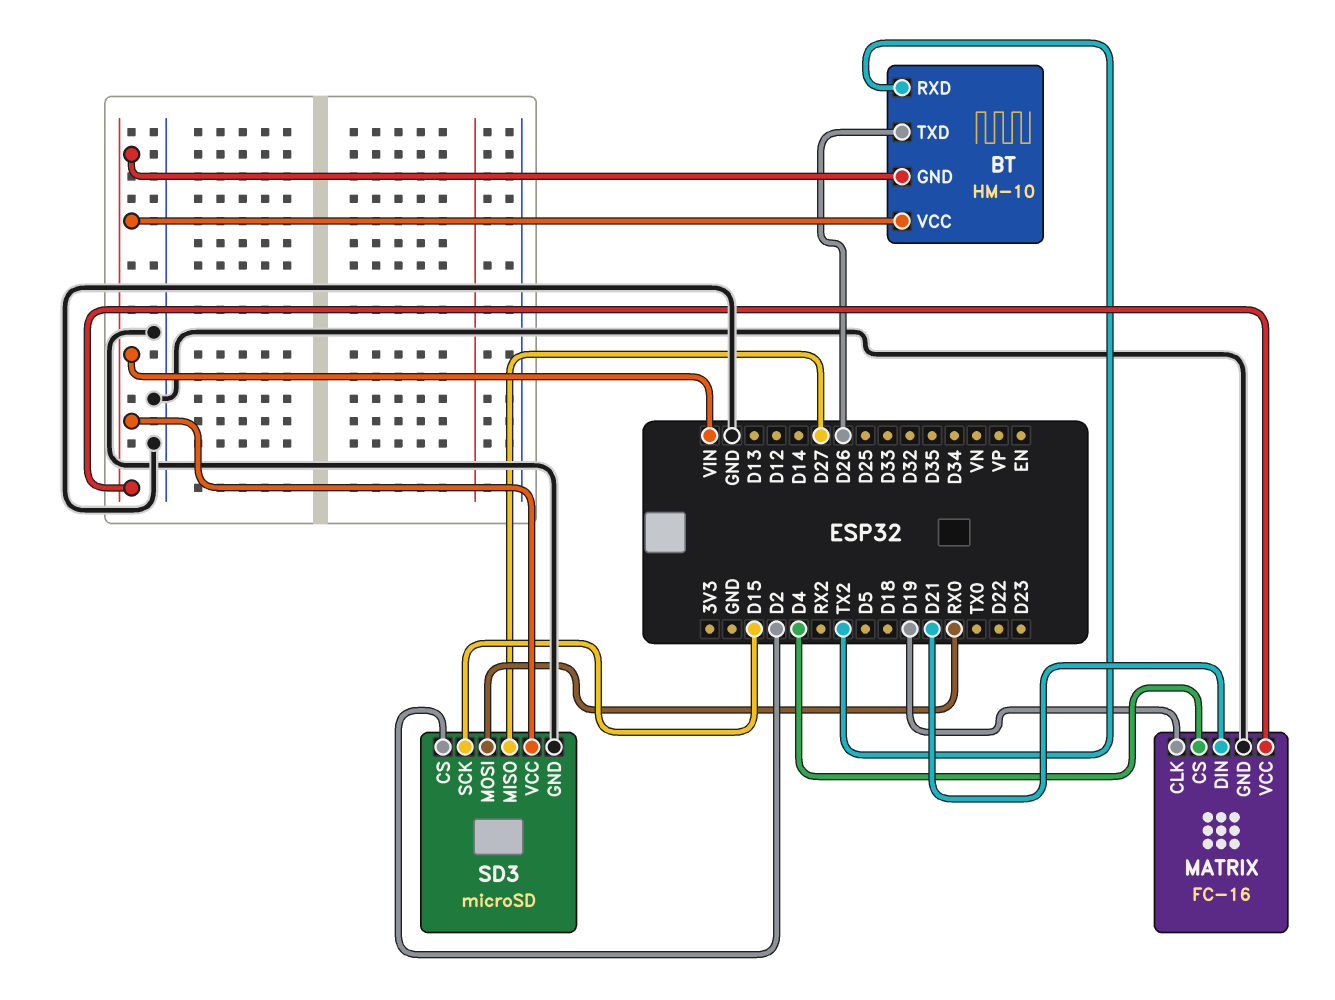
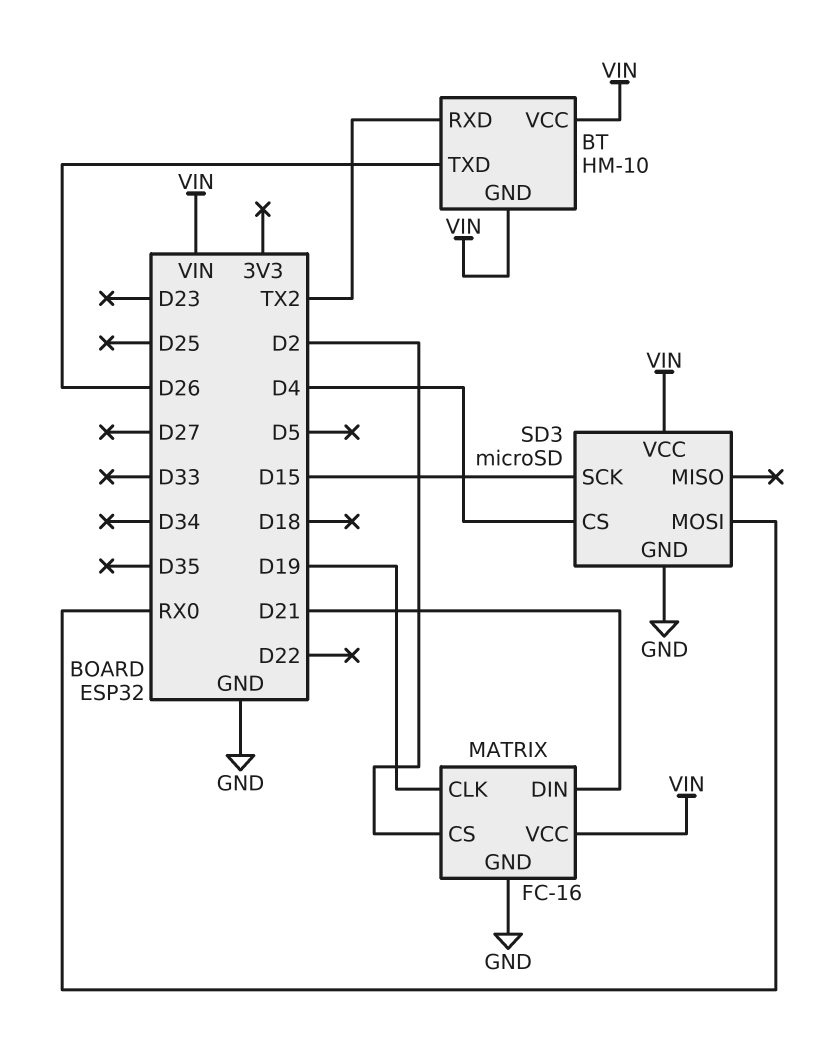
MATRIX pin CS: D4 -> D2
SD3 pin CS: D2 -> D4
SD3 pin MISO: D27 -> none

